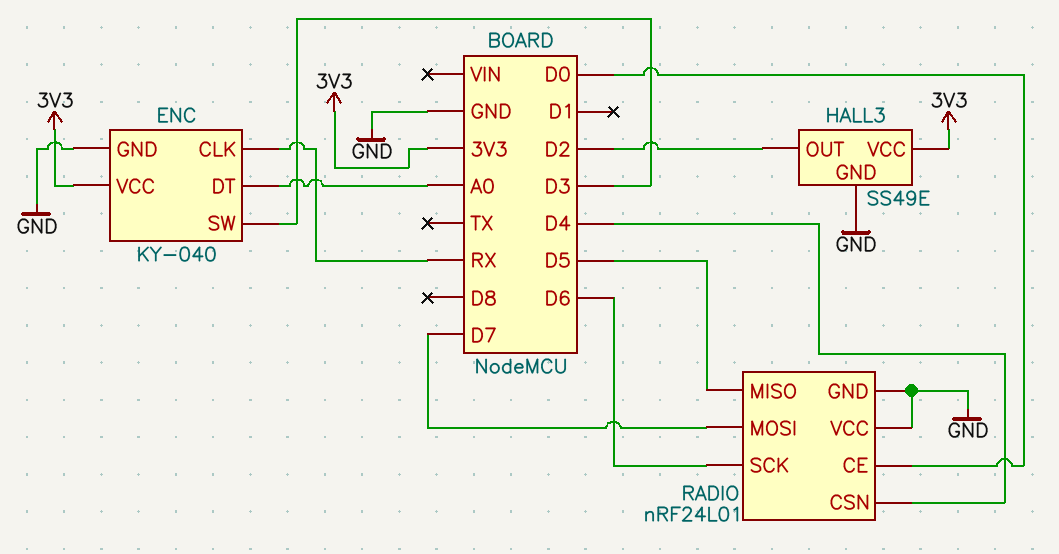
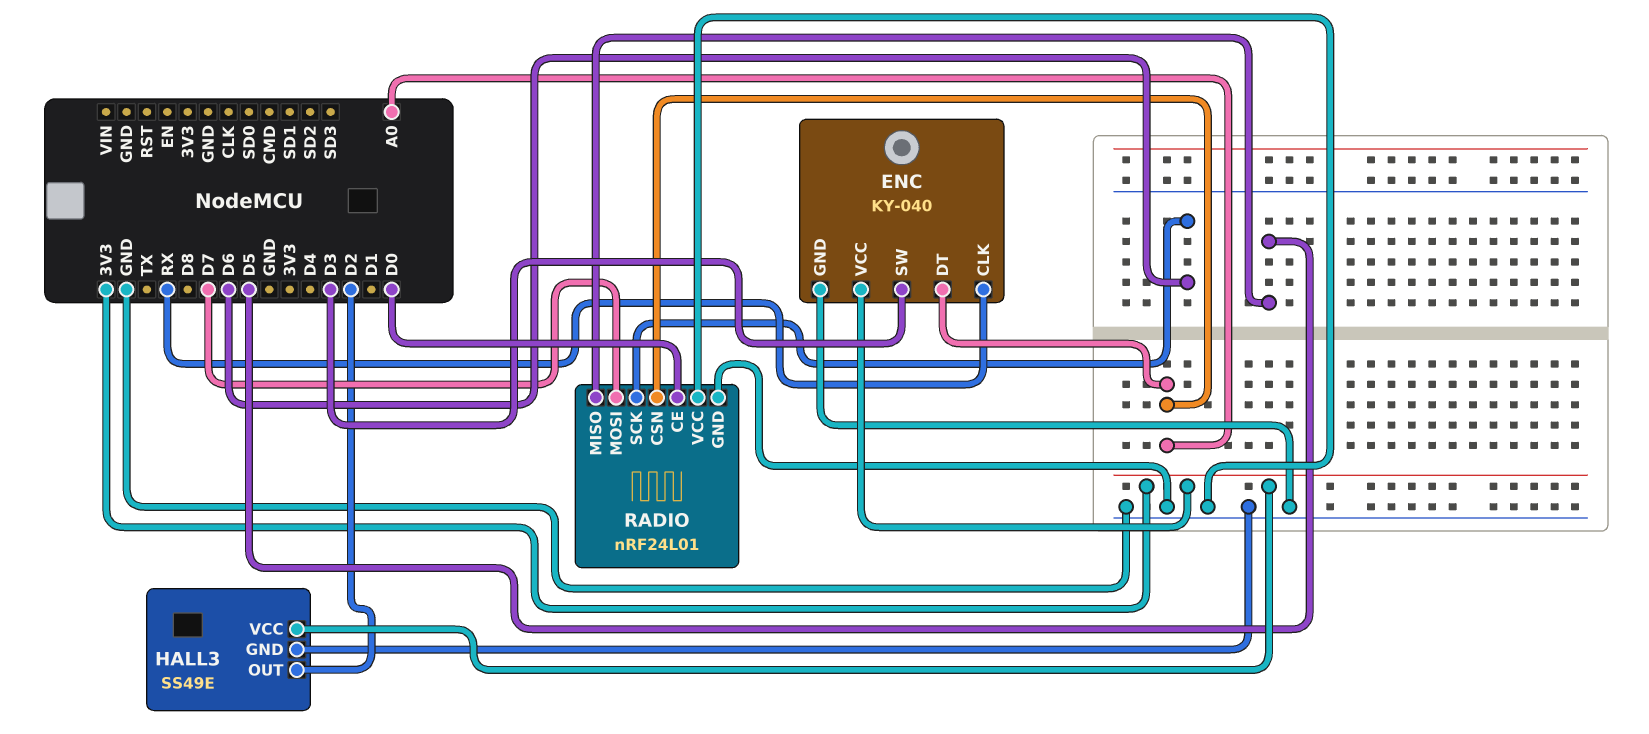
RADIO pin CSN: D4 -> A0

